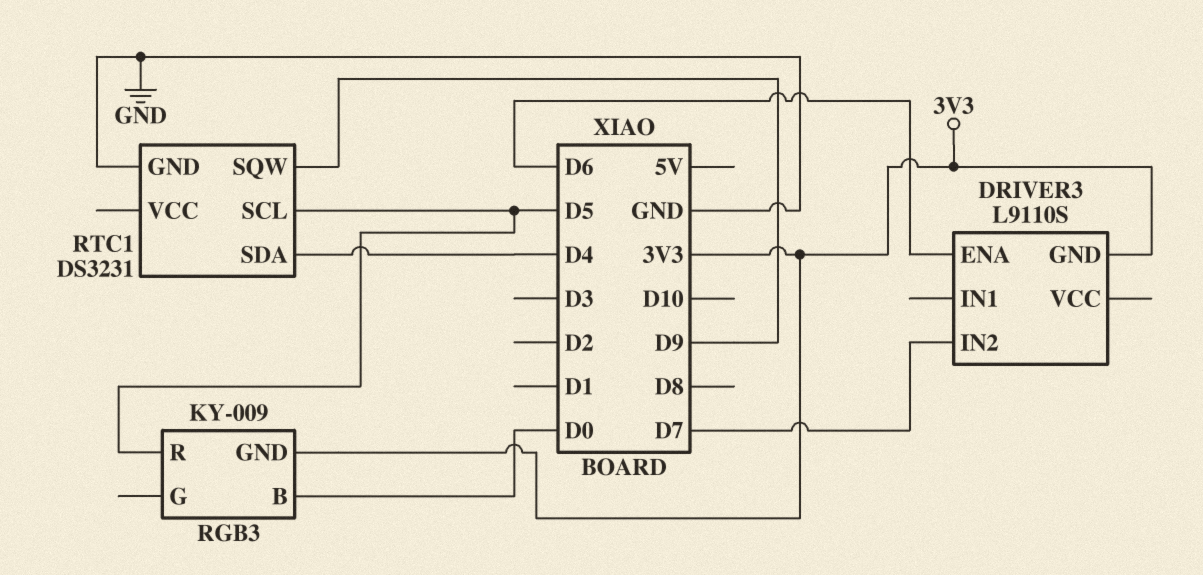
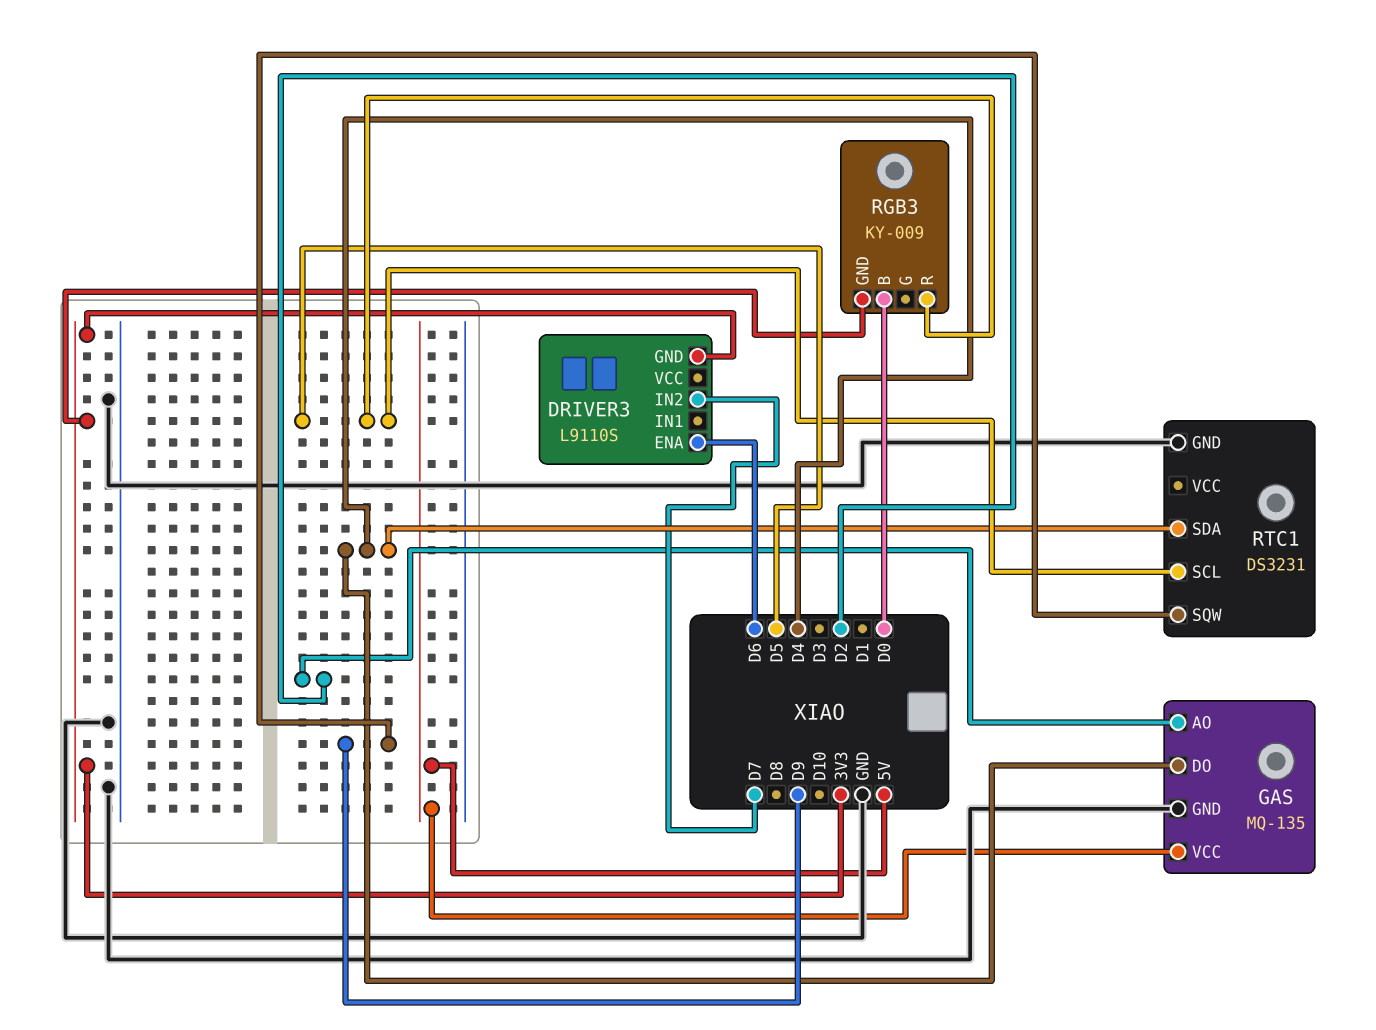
GAS: none -> MQ-135
GAS pin AO: none -> D2
GAS pin DO: none -> D4
GAS pin GND: none -> GND
GAS pin VCC: none -> 5V

